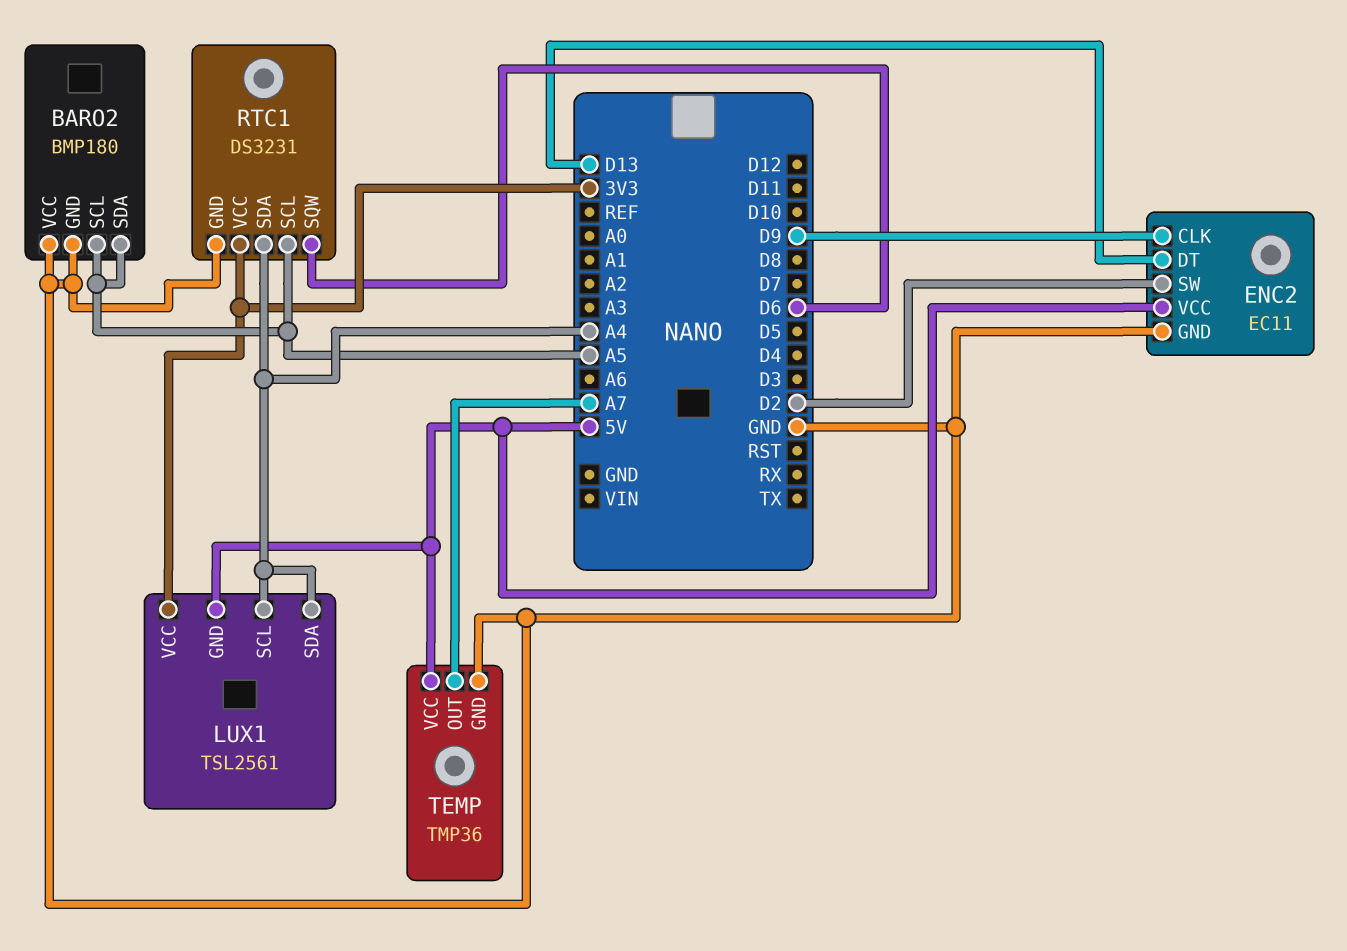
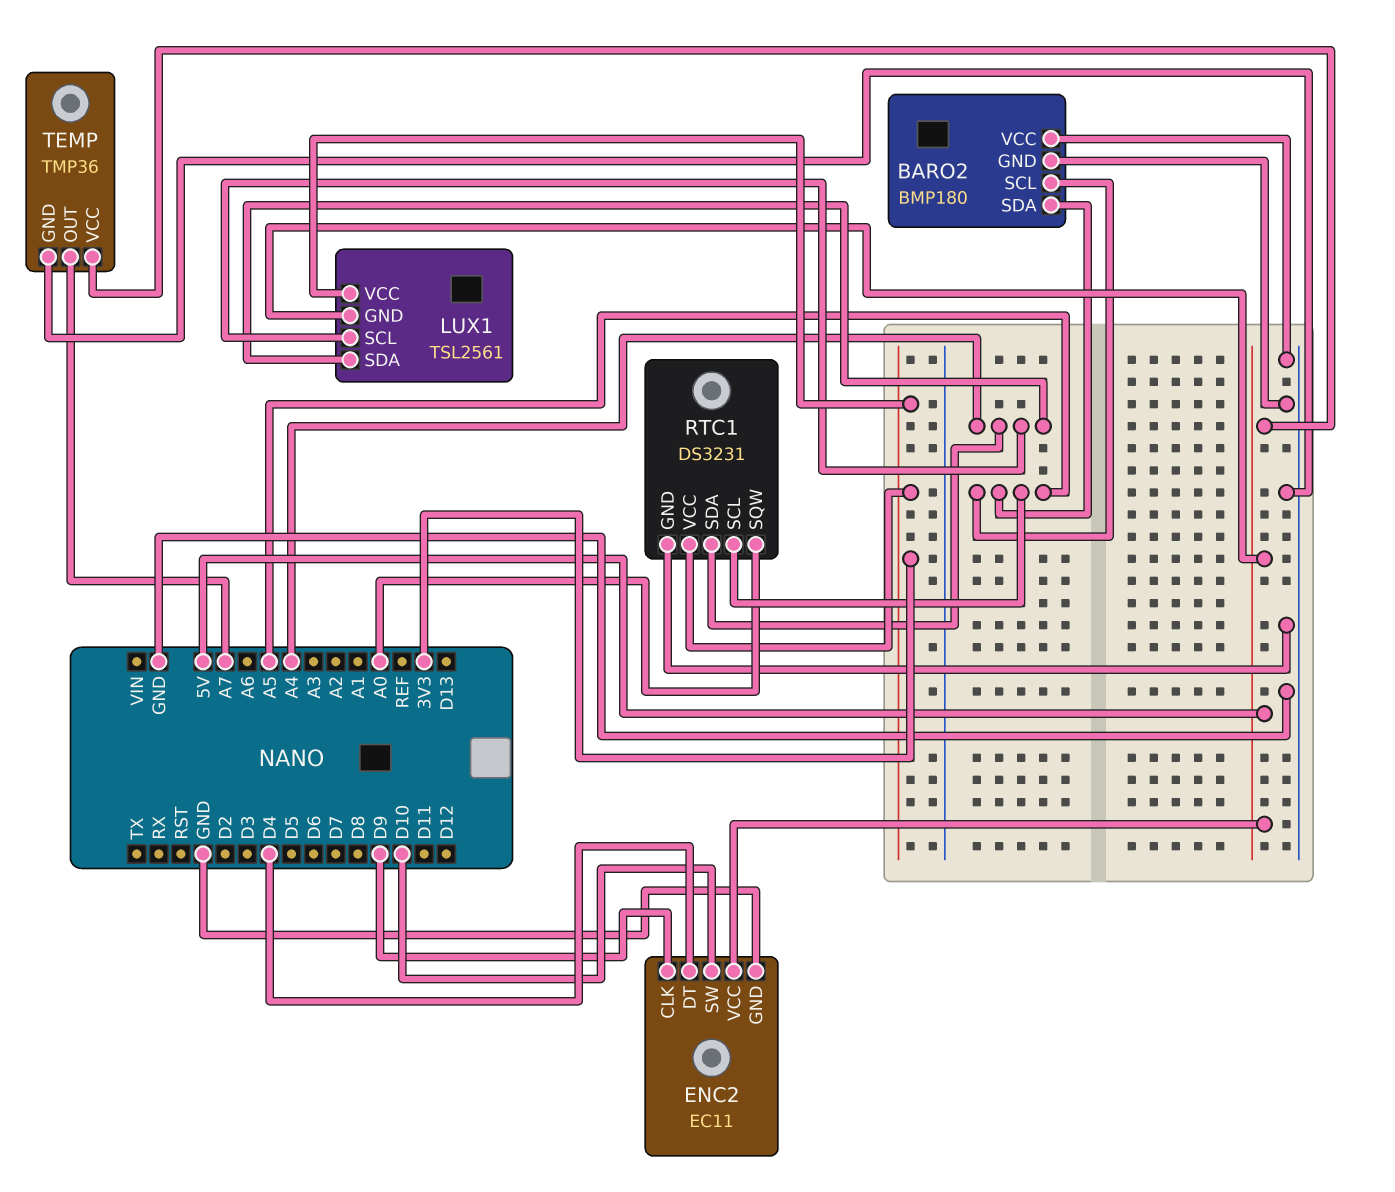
ENC2 pin DT: D13 -> D4
ENC2 pin SW: D2 -> D10
RTC1 pin SQW: D6 -> A0

